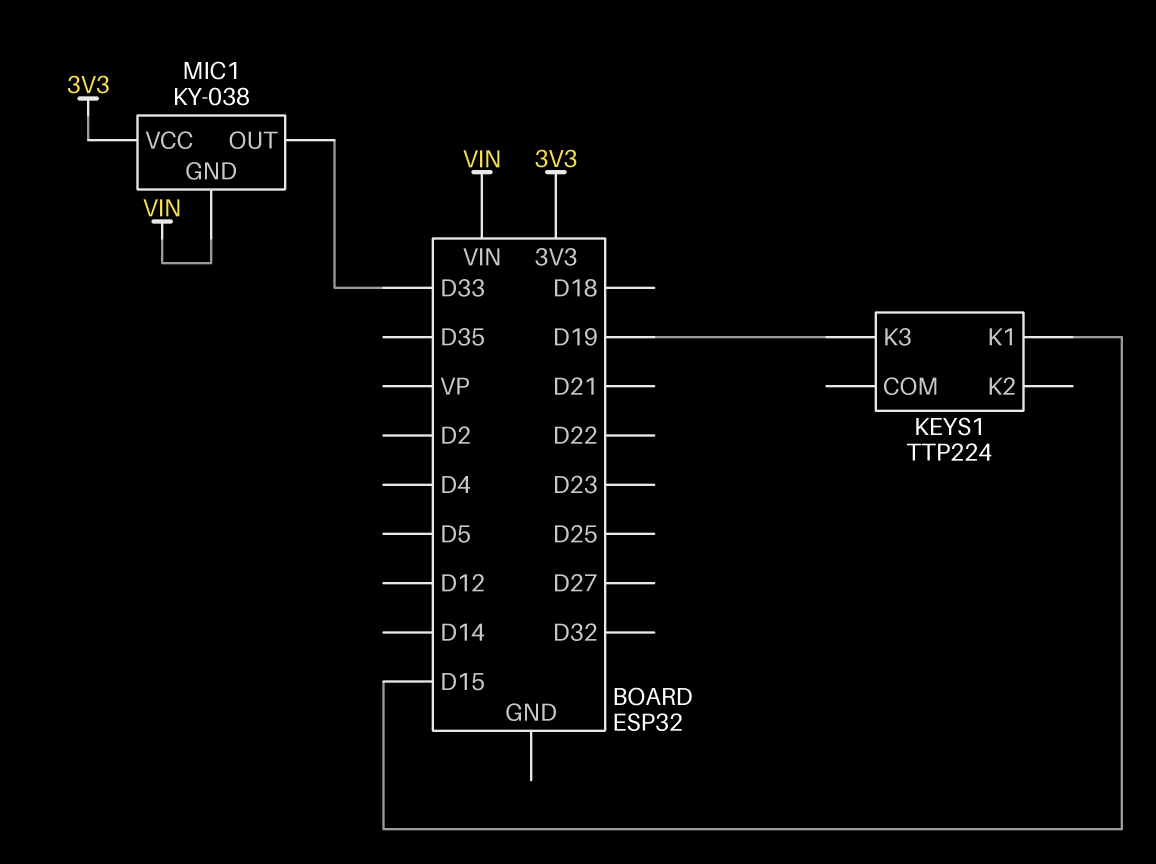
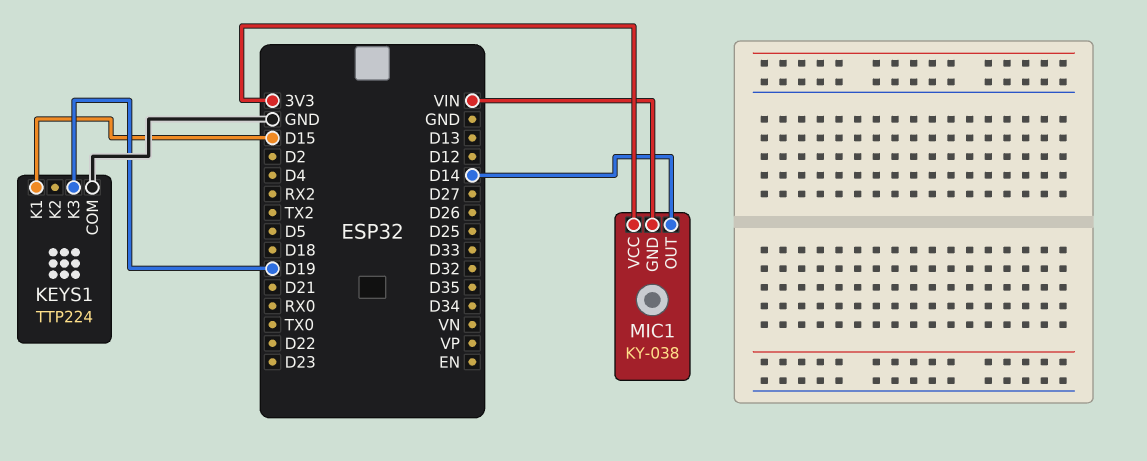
KEYS1 pin COM: none -> GND
MIC1 pin OUT: D33 -> D14

